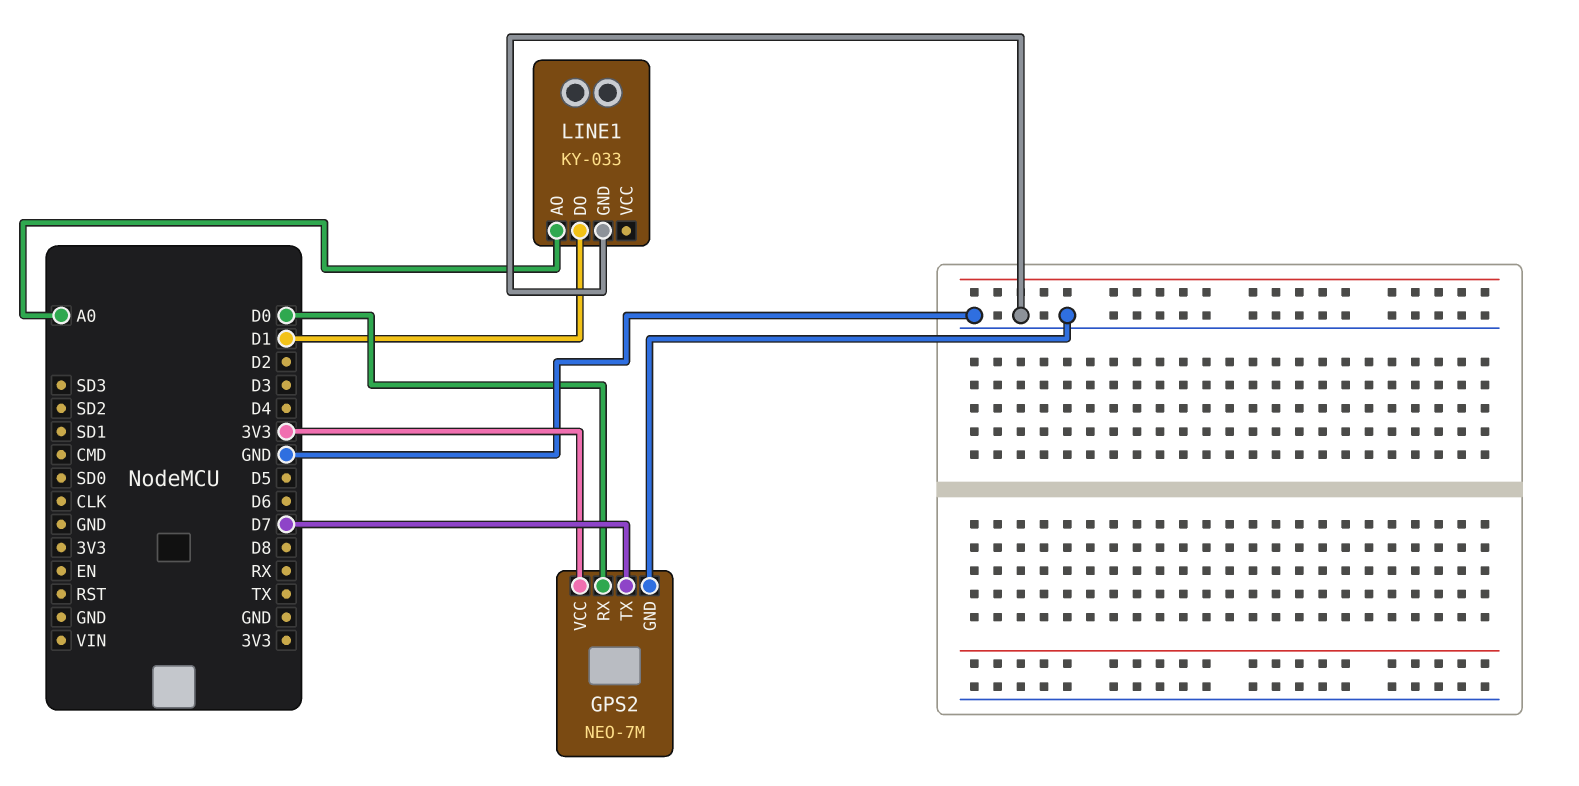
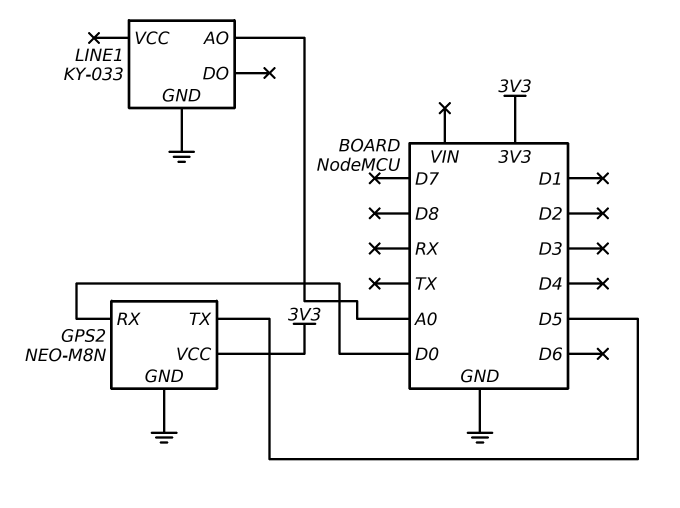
GPS2: NEO-7M -> NEO-M8N
GPS2 pin TX: D7 -> D5
LINE1 pin DO: D1 -> none

